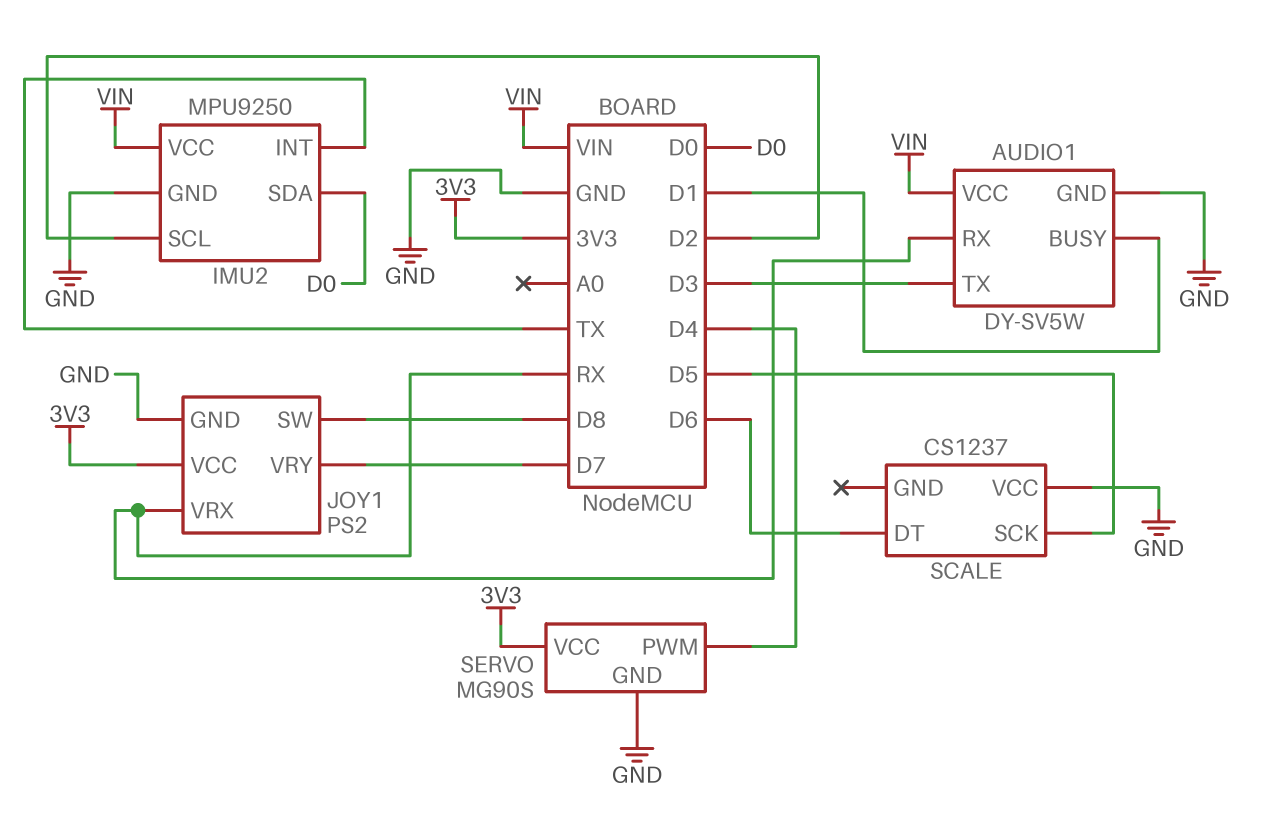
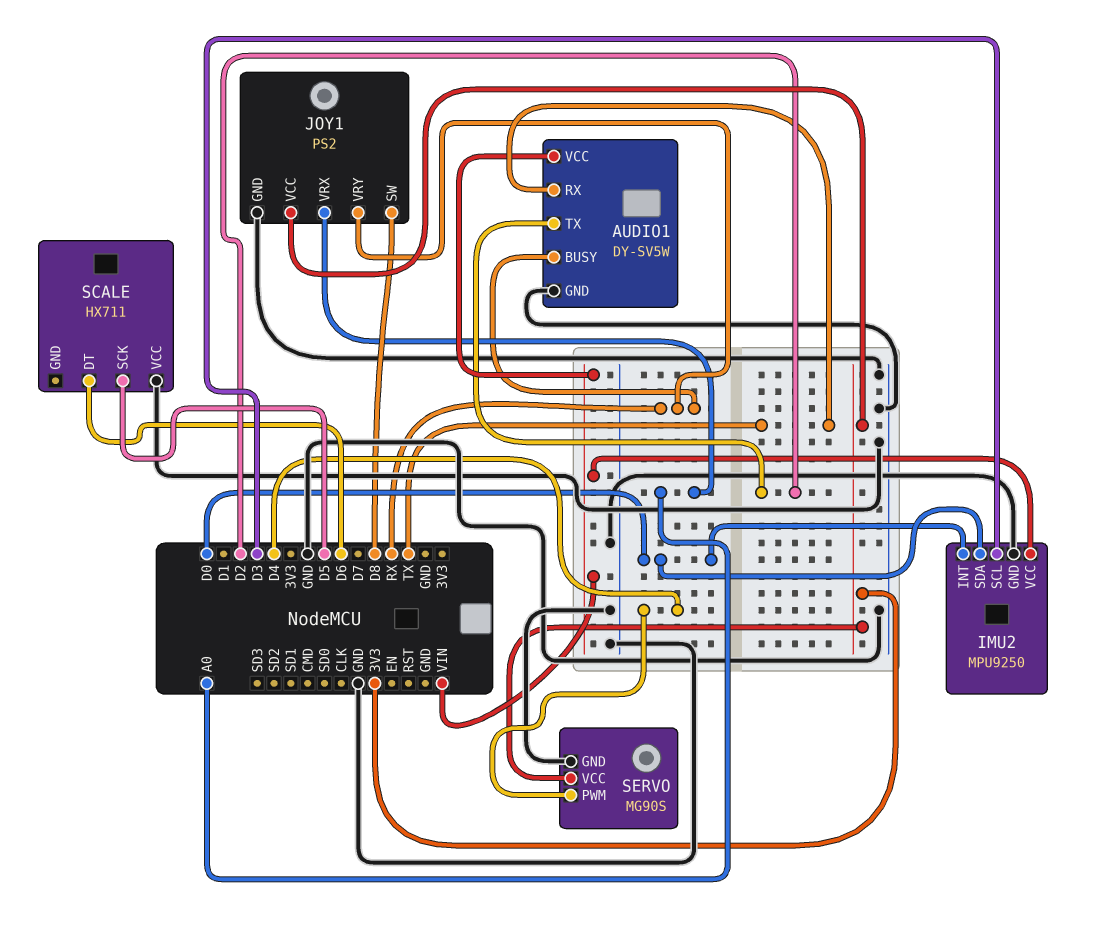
AUDIO1 pin BUSY: D1 -> RX
AUDIO1 pin RX: RX -> TX
AUDIO1 pin TX: D3 -> D2
IMU2 pin INT: TX -> D0
IMU2 pin SCL: D2 -> D3
JOY1 pin VRX: RX -> A0
JOY1 pin VRY: D7 -> RX
SCALE: CS1237 -> HX711

